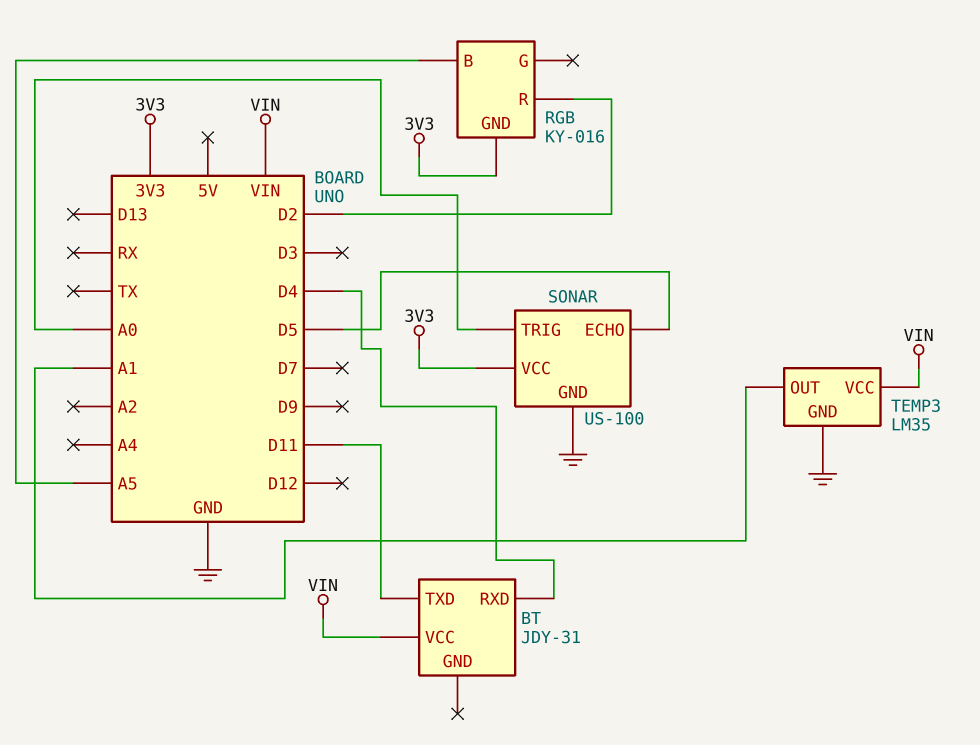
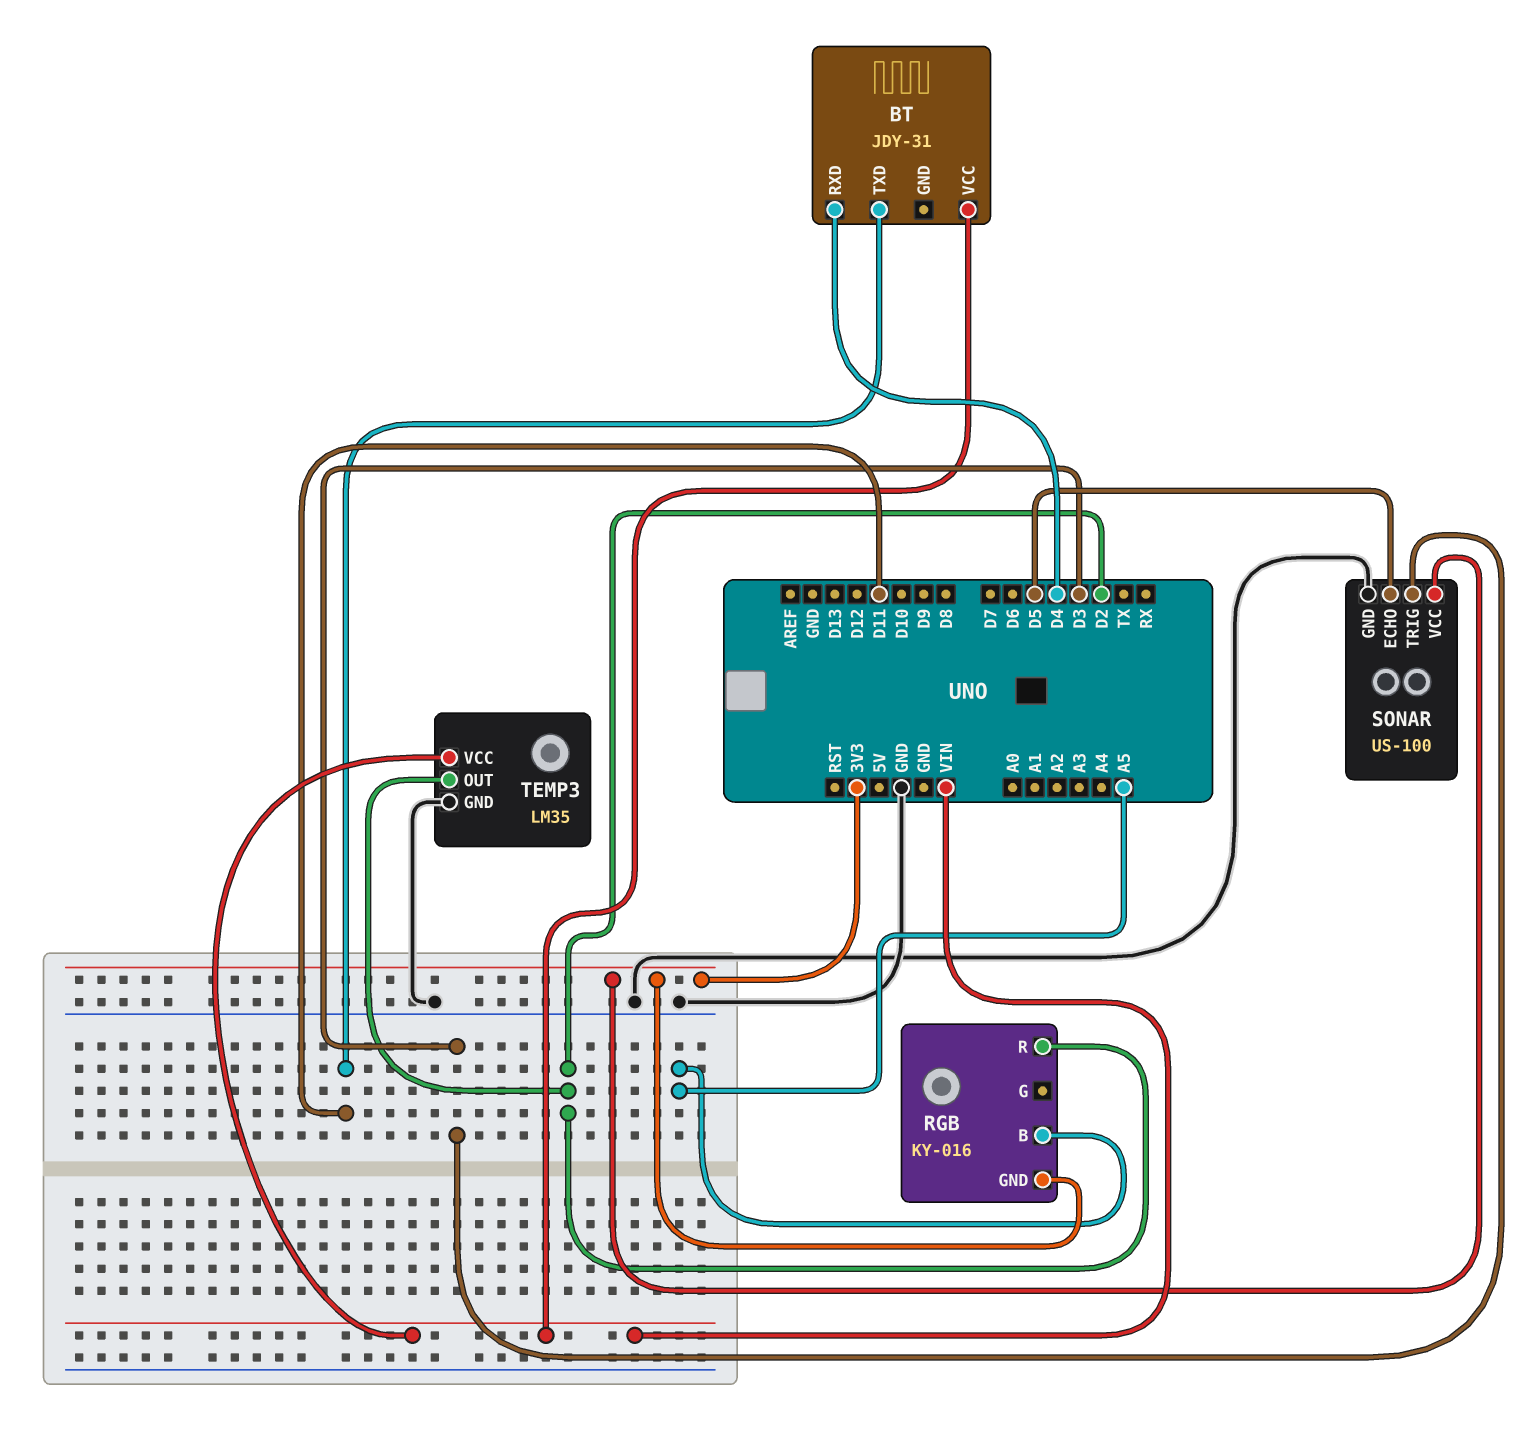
SONAR pin TRIG: A0 -> D3
TEMP3 pin OUT: A1 -> D2

